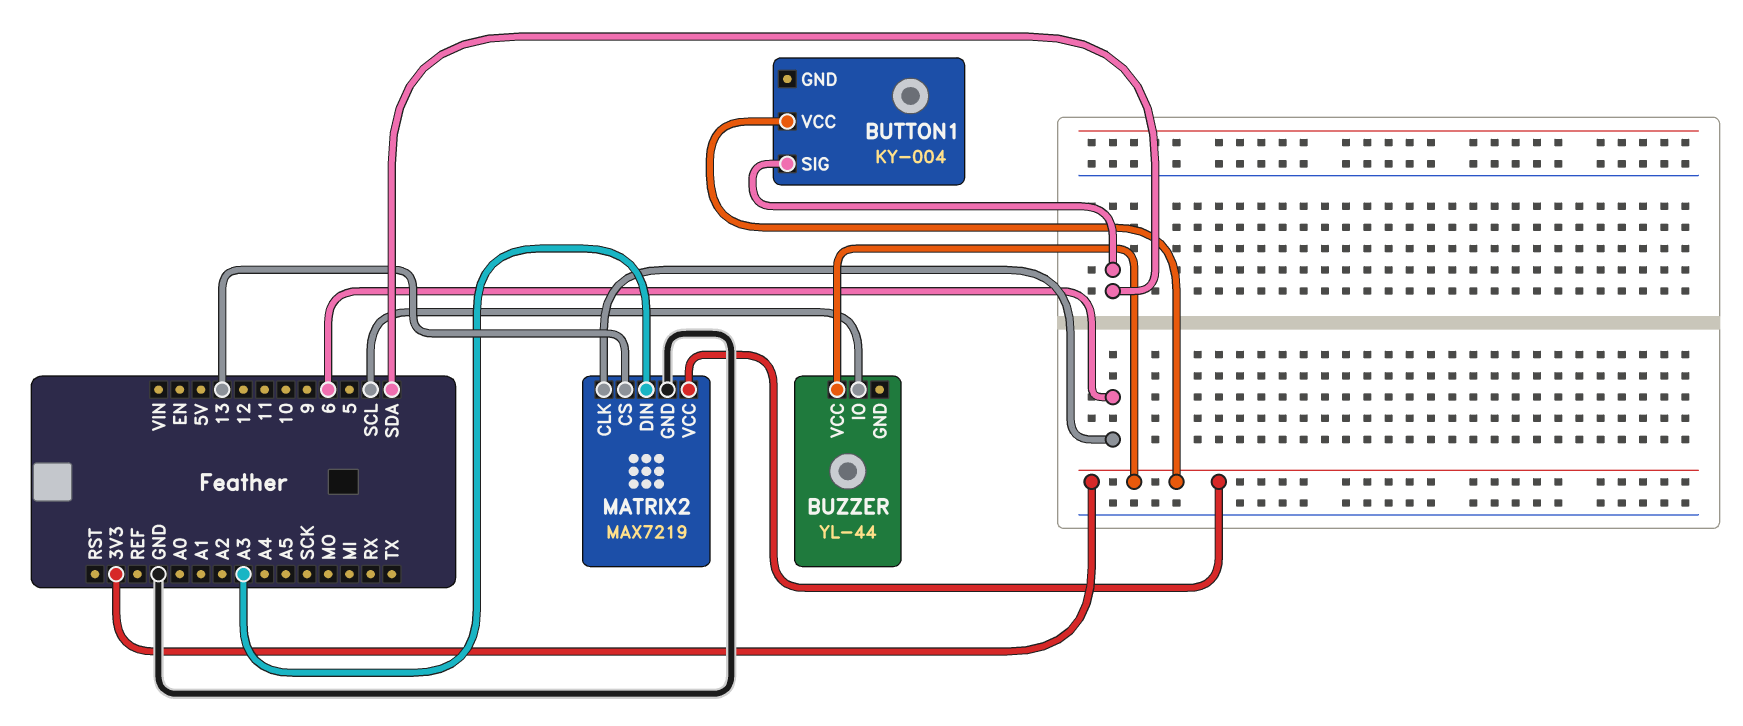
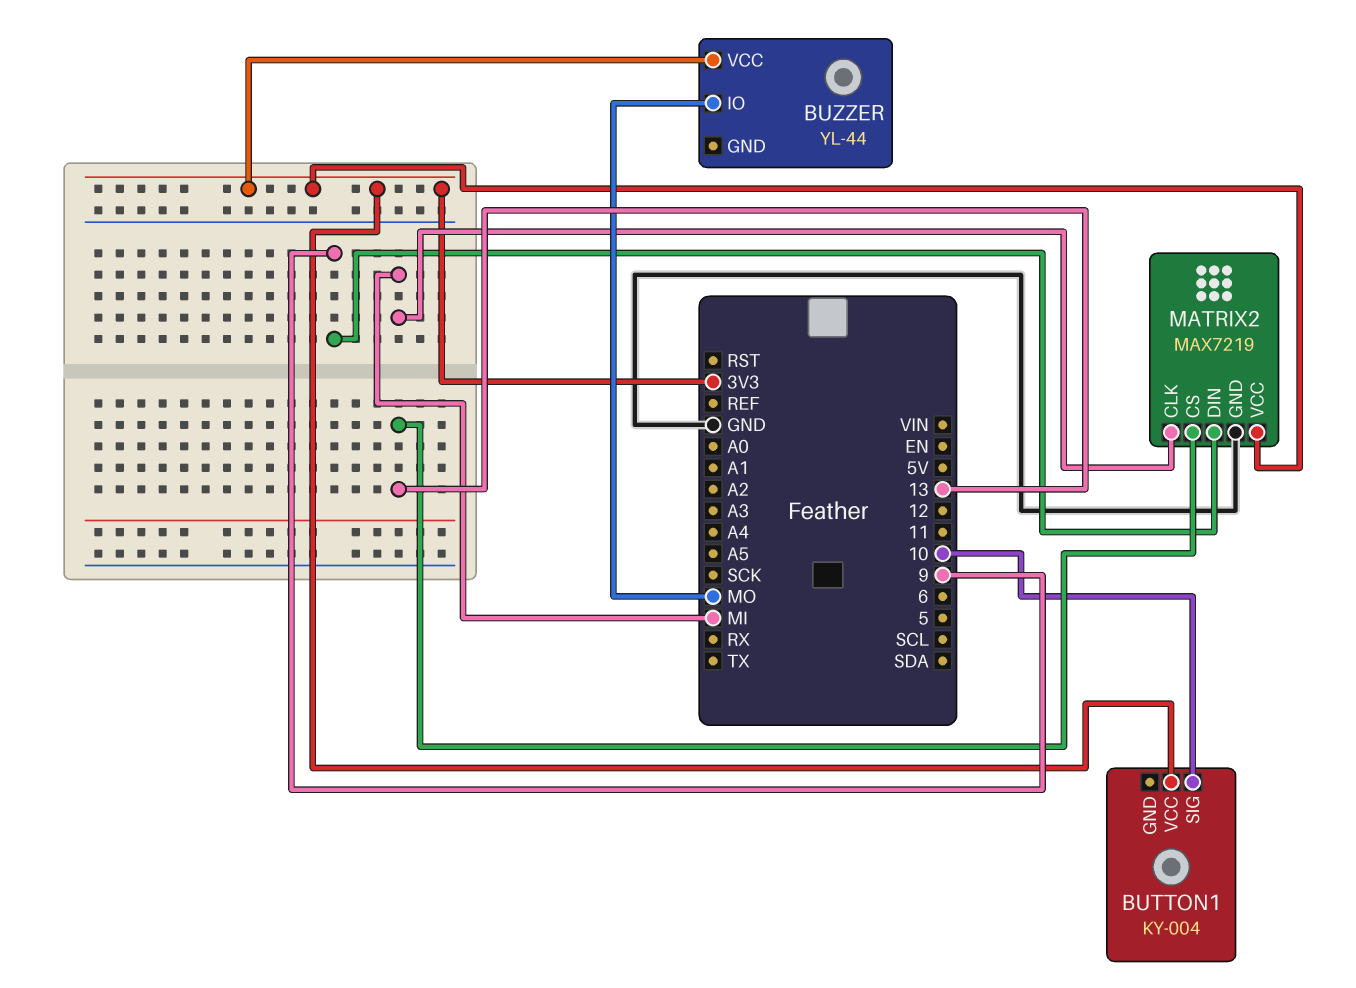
BUTTON1 pin SIG: SDA -> 10
BUZZER pin IO: SCL -> MO
MATRIX2 pin CLK: 6 -> MI
MATRIX2 pin DIN: A3 -> 9

